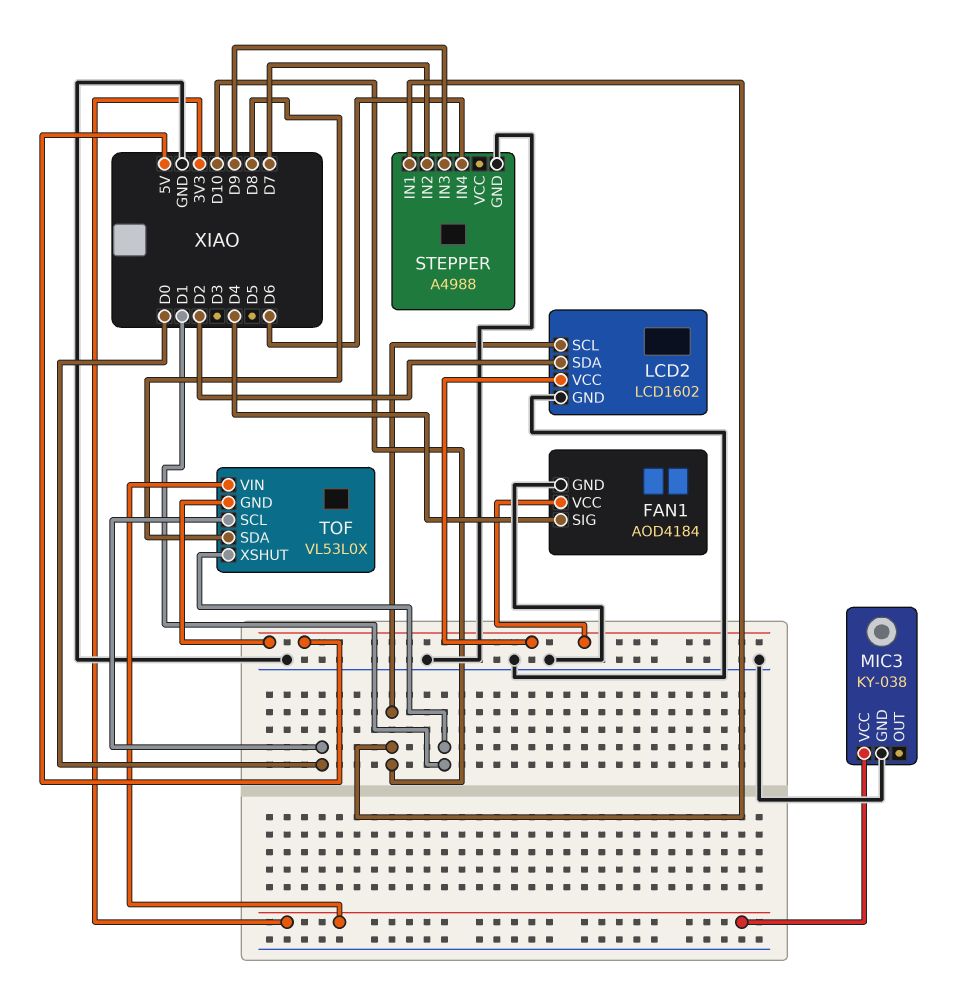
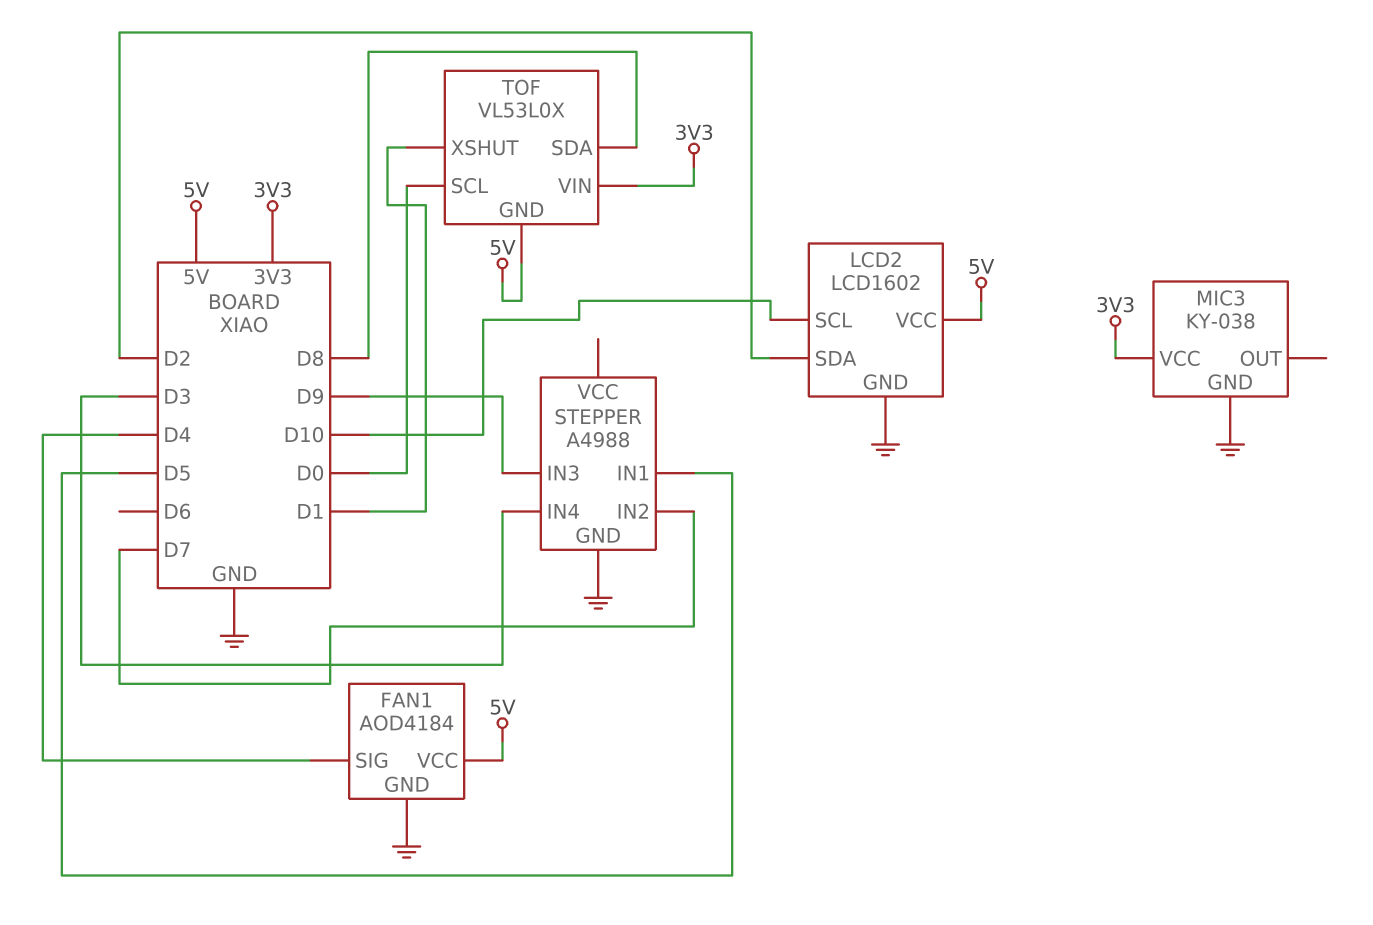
STEPPER pin IN1: D10 -> D5
STEPPER pin IN4: D6 -> D3

